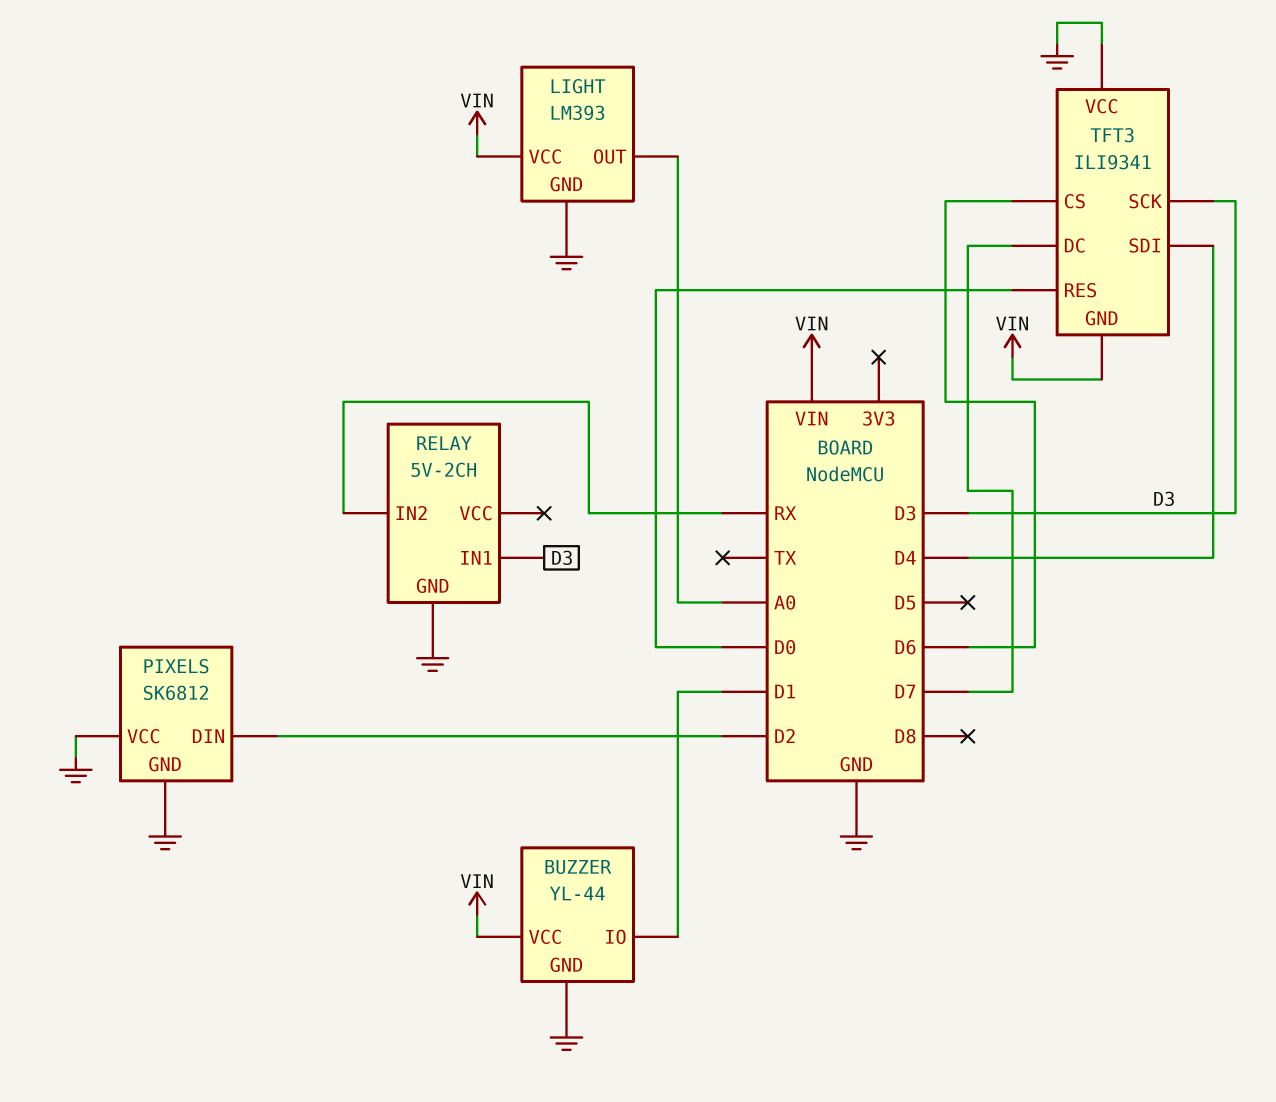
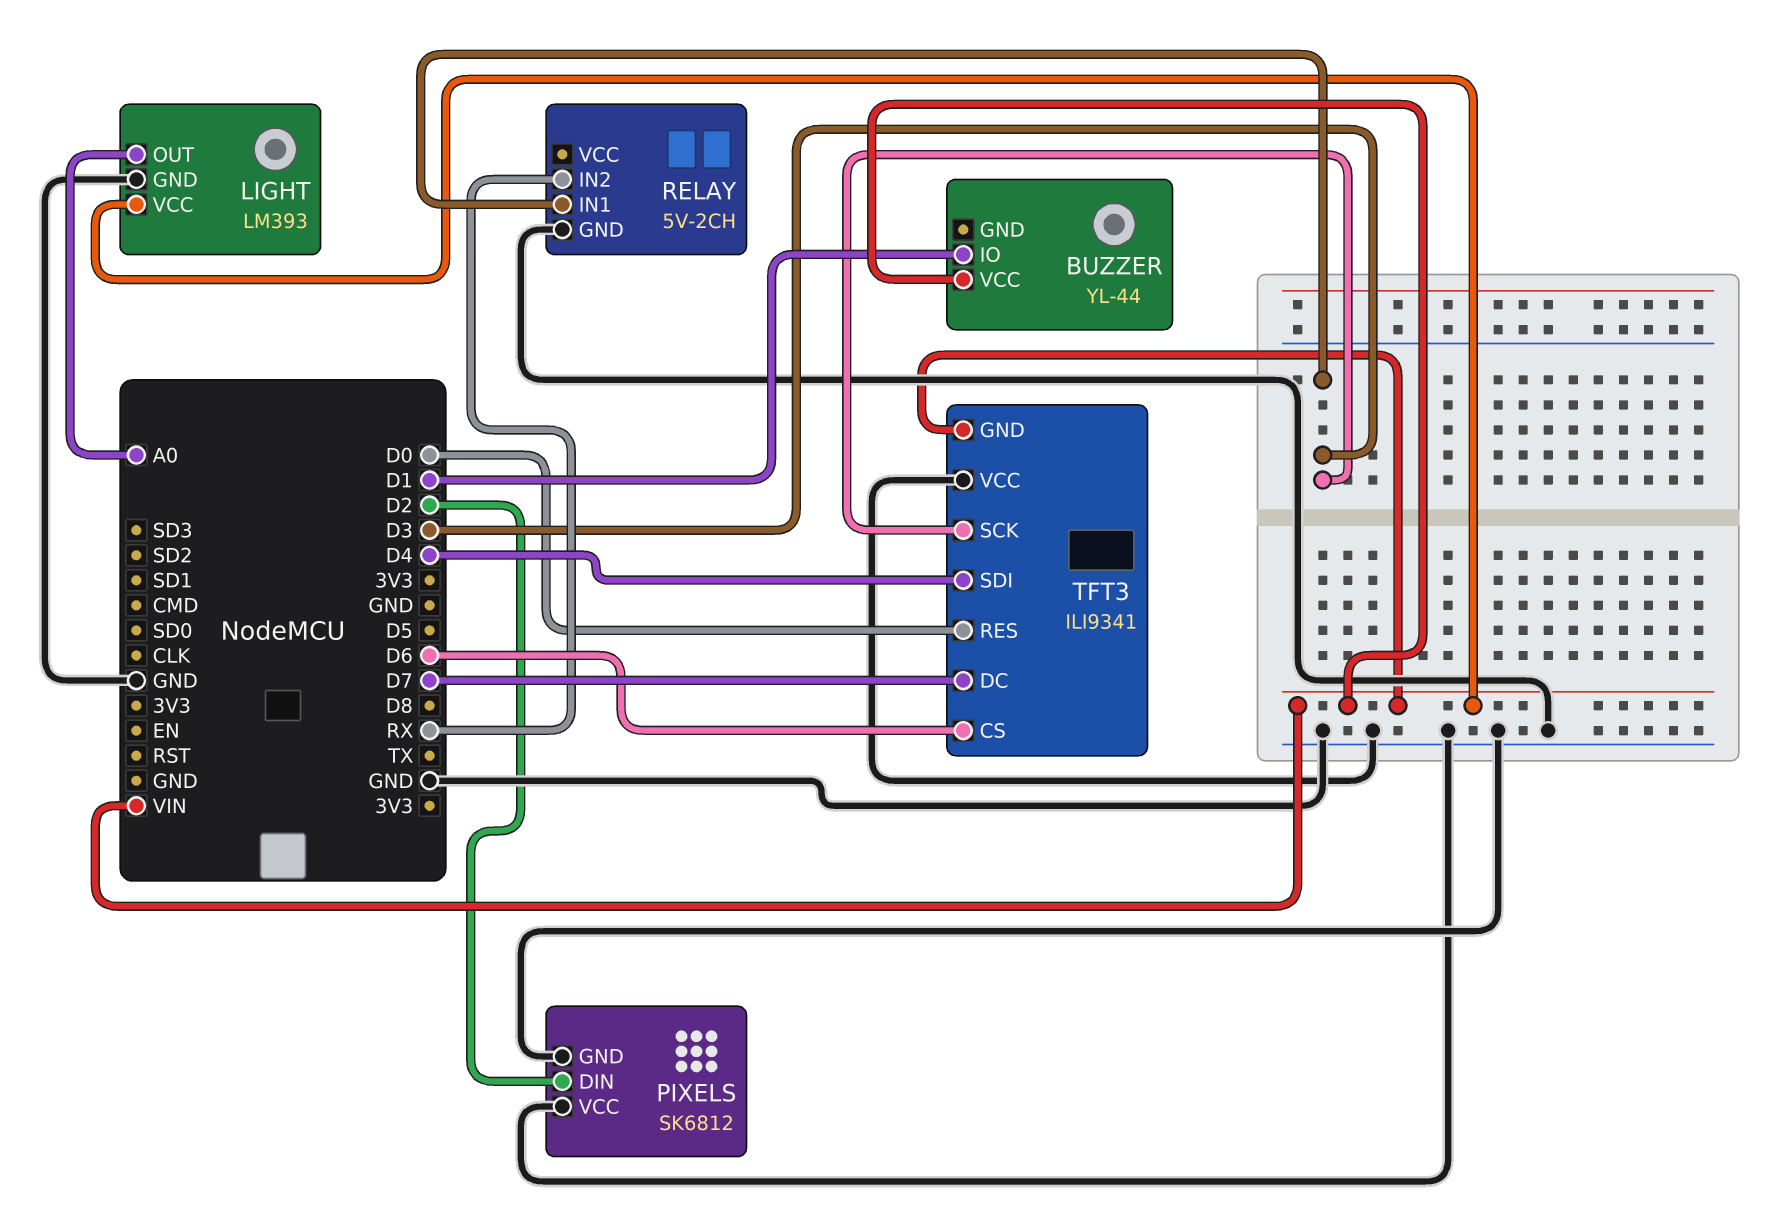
BUZZER pin GND: GND -> none

